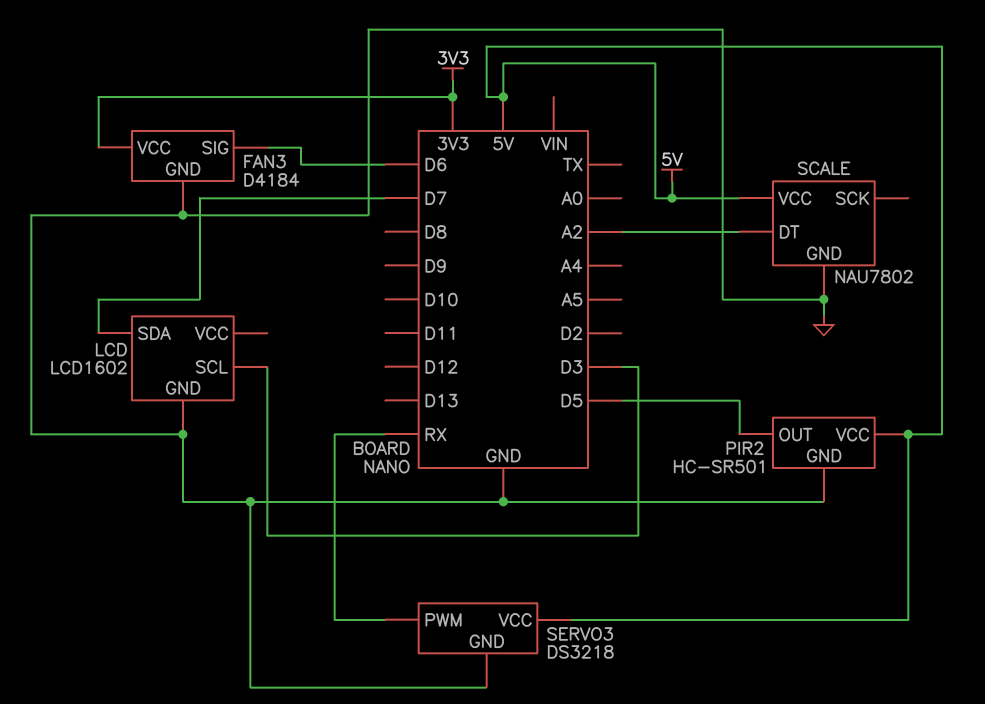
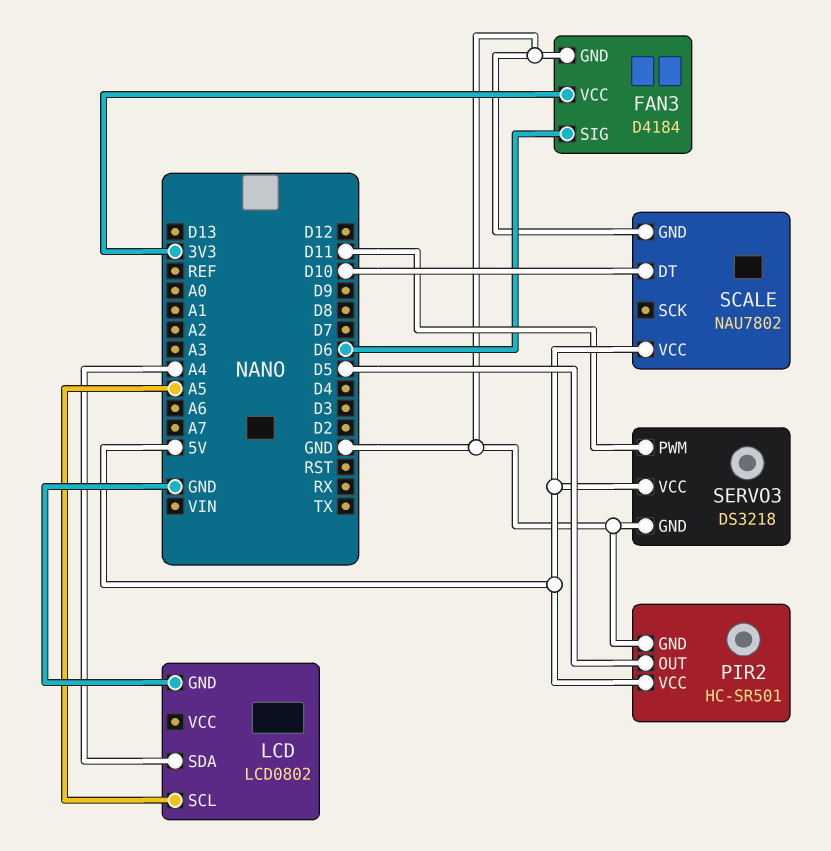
LCD: LCD1602 -> LCD0802
LCD pin SCL: D3 -> A5
LCD pin SDA: D7 -> A4
SCALE pin DT: A2 -> D10
SERVO3 pin PWM: RX -> D11

